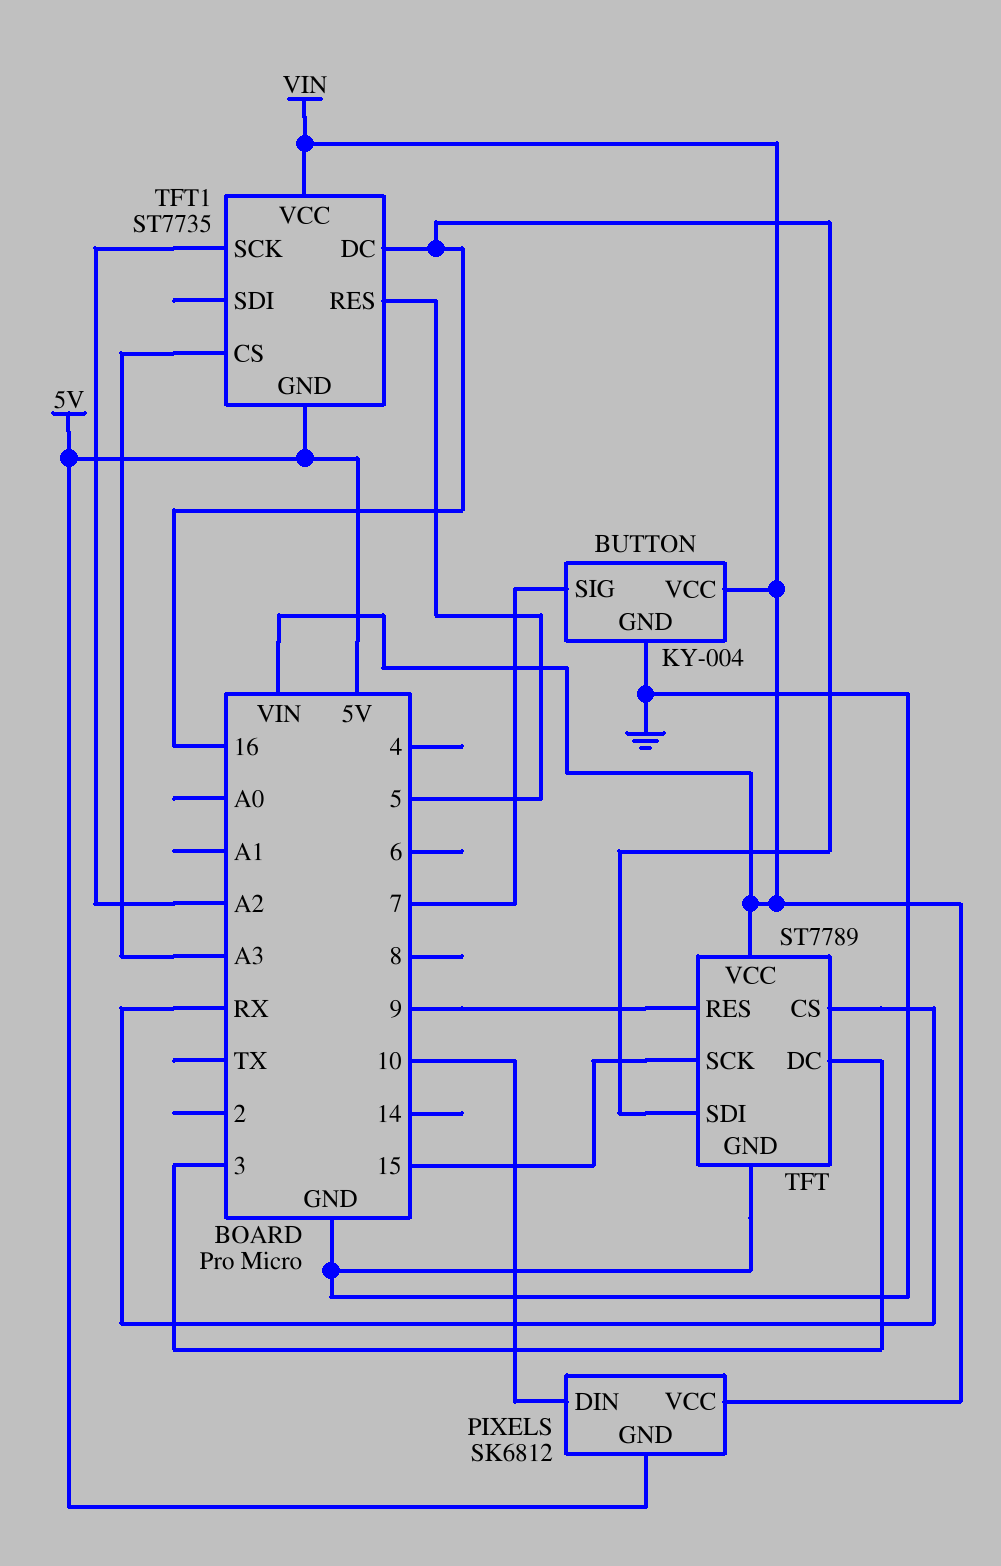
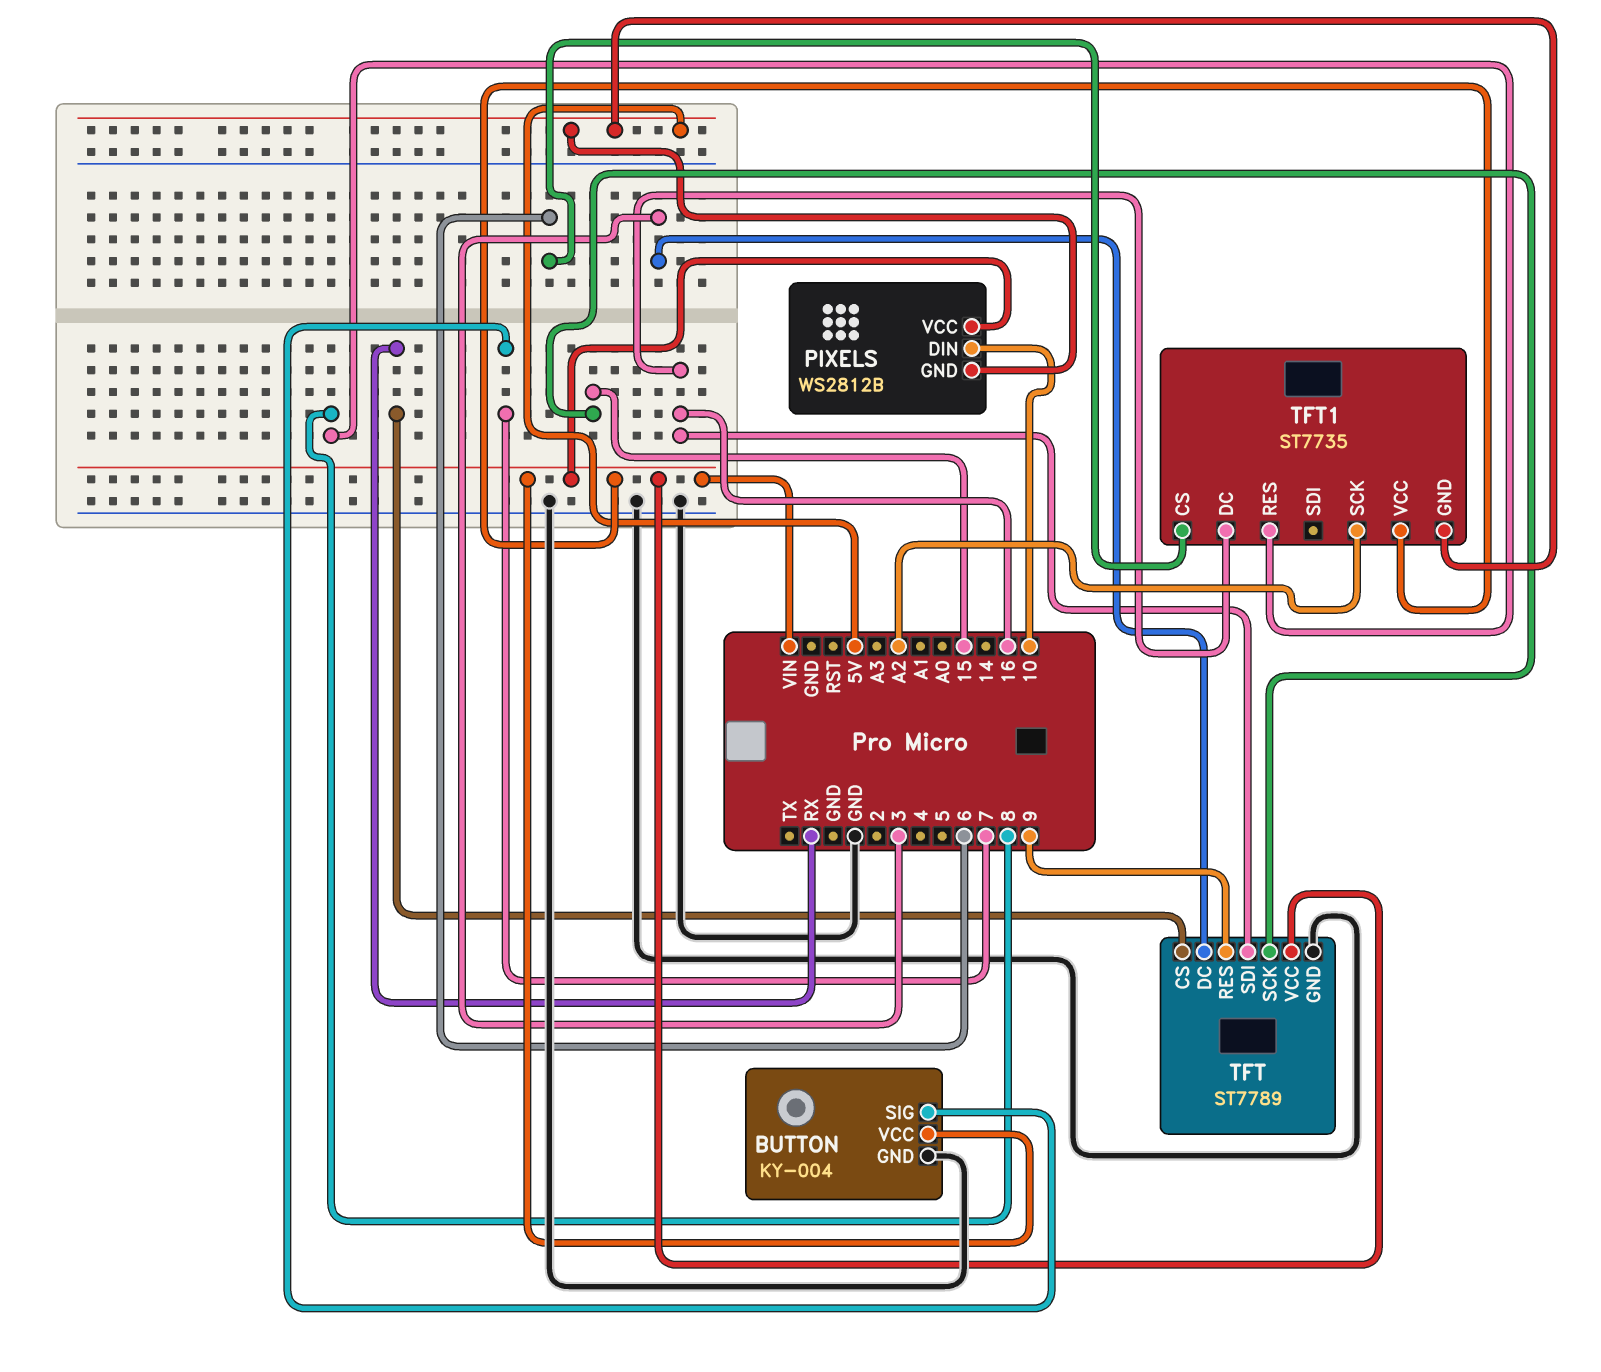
PIXELS: SK6812 -> WS2812B
TFT1 pin CS: A3 -> 6
TFT1 pin RES: 5 -> 8

